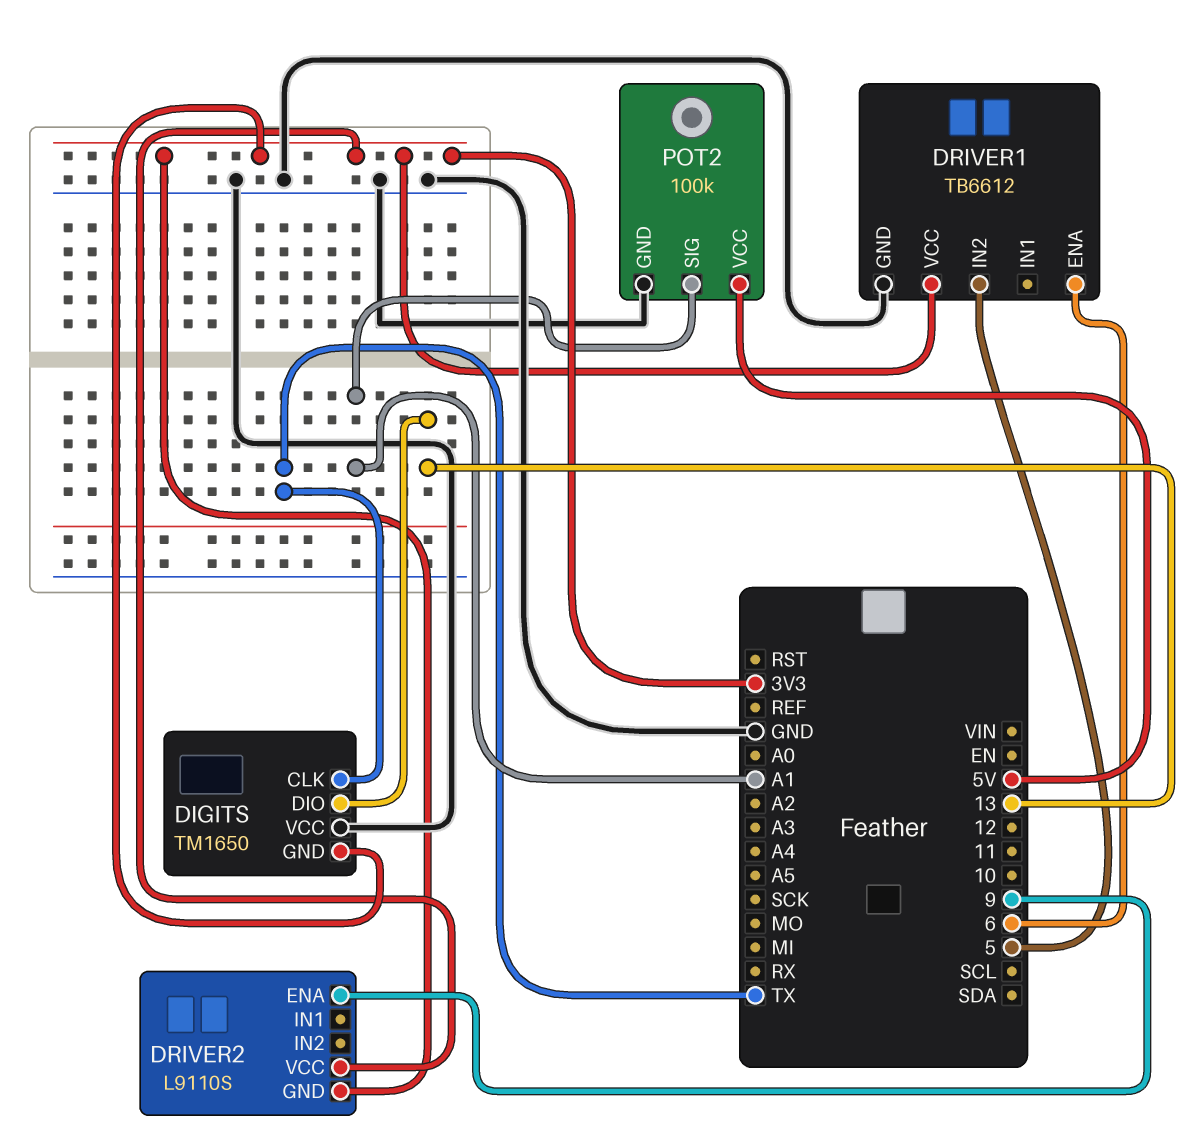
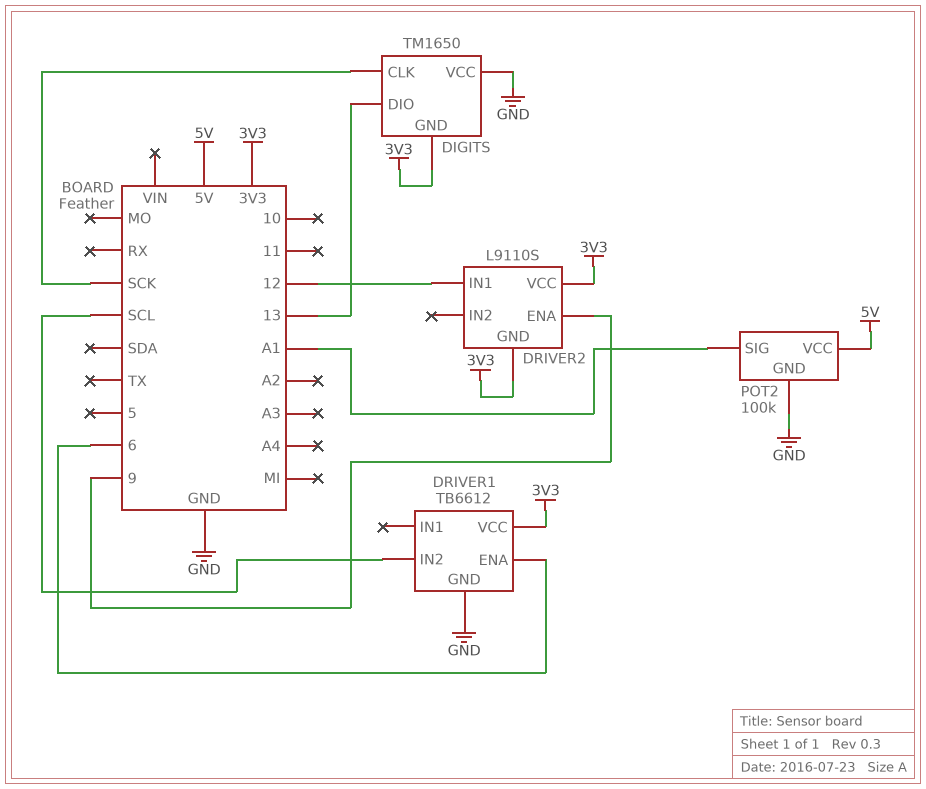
DIGITS pin CLK: TX -> SCK
DRIVER1 pin IN2: 5 -> SCL
DRIVER2 pin IN1: none -> 12

